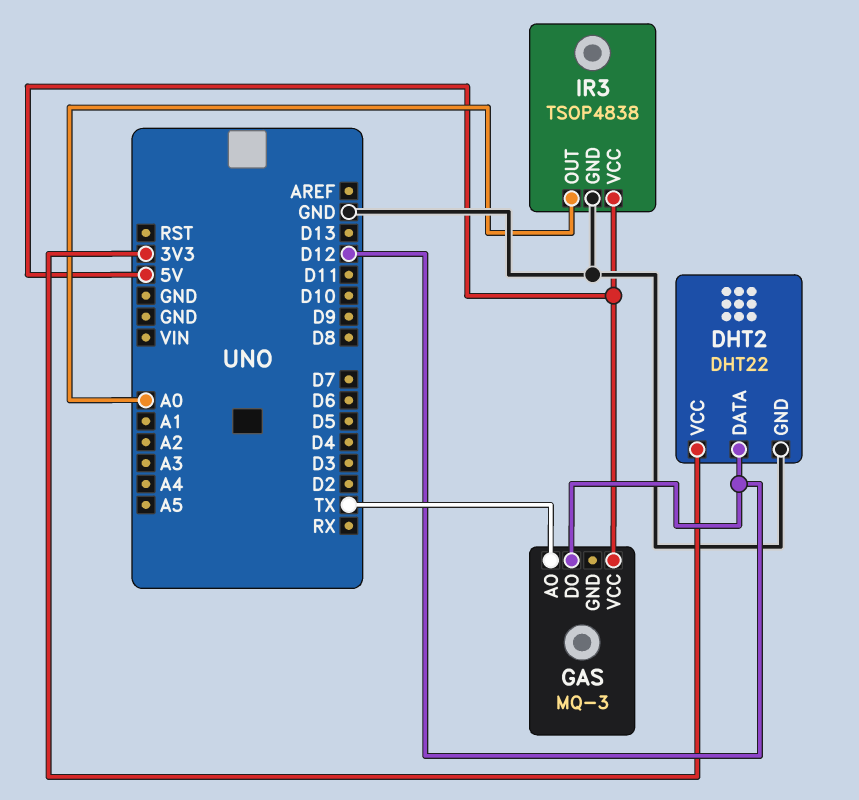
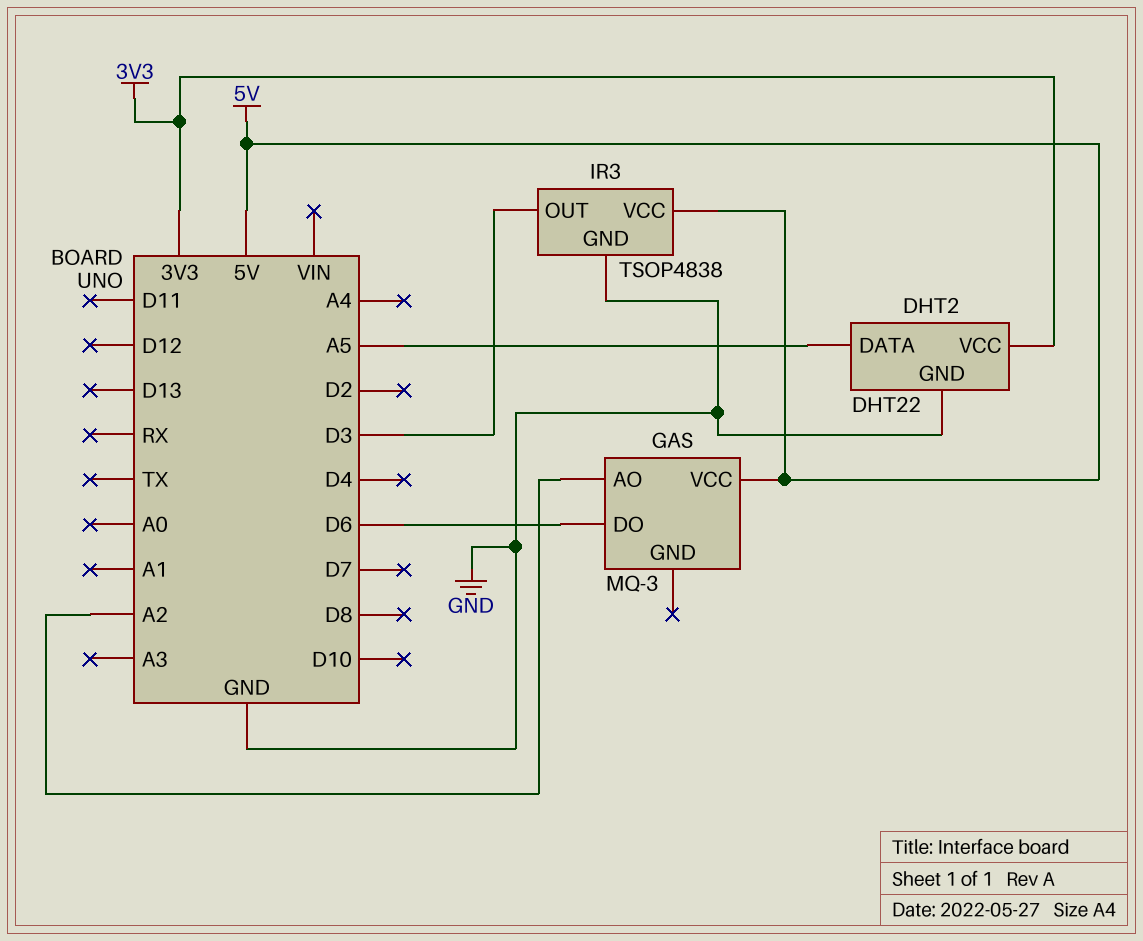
DHT2 pin DATA: D12 -> A5
GAS pin AO: TX -> A2
GAS pin DO: D12 -> D6
IR3 pin OUT: A0 -> D3

